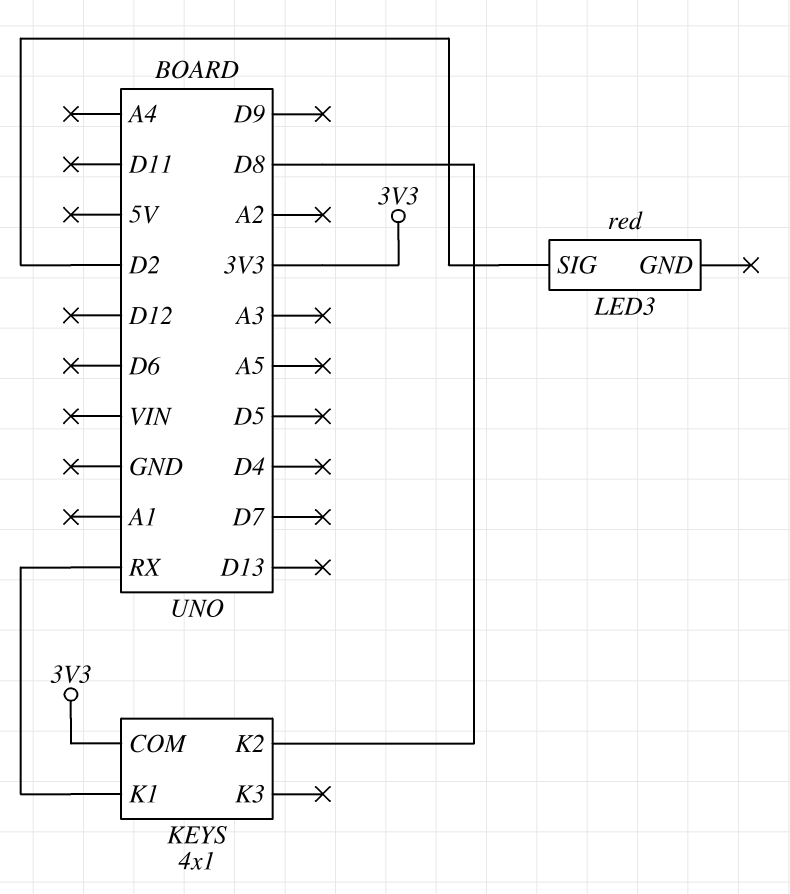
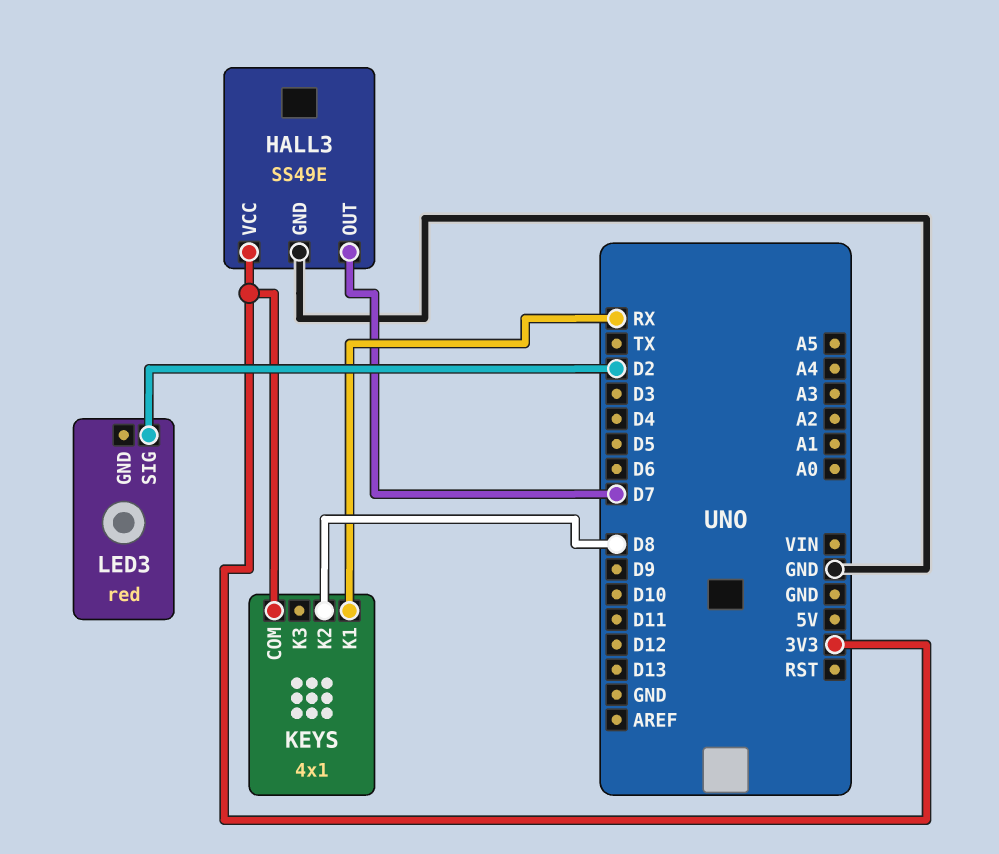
HALL3: none -> SS49E
HALL3 pin GND: none -> GND
HALL3 pin OUT: none -> D7
HALL3 pin VCC: none -> 3V3

